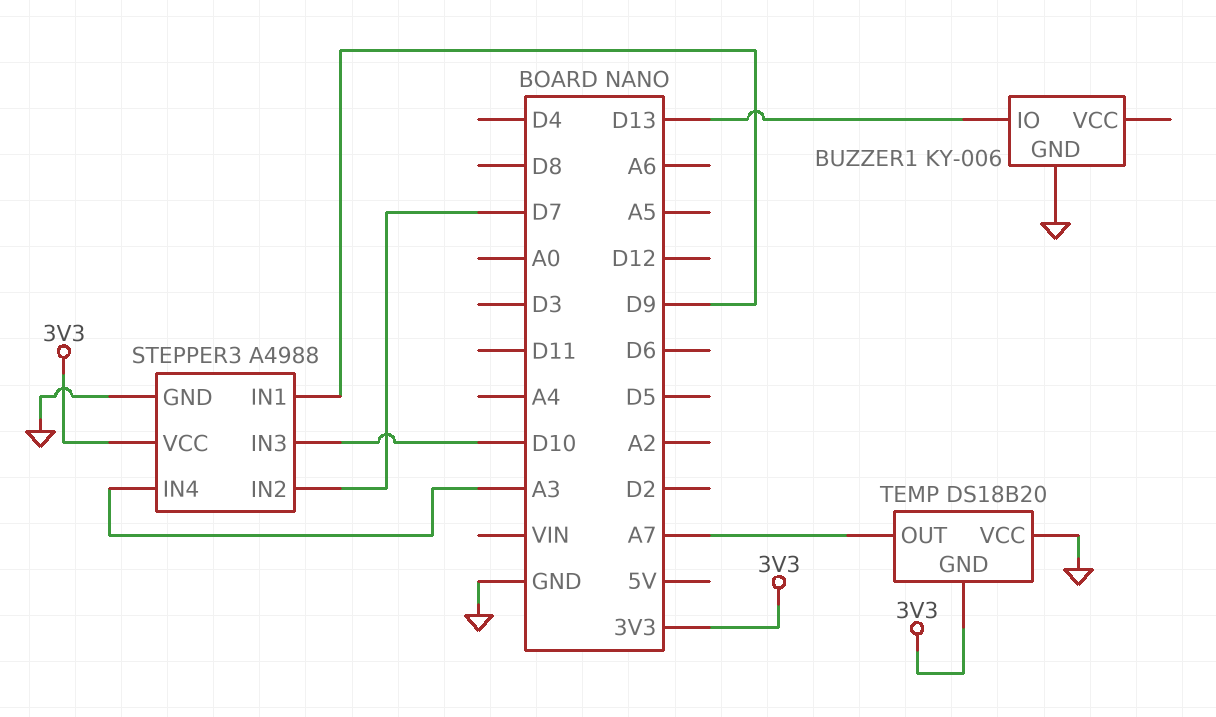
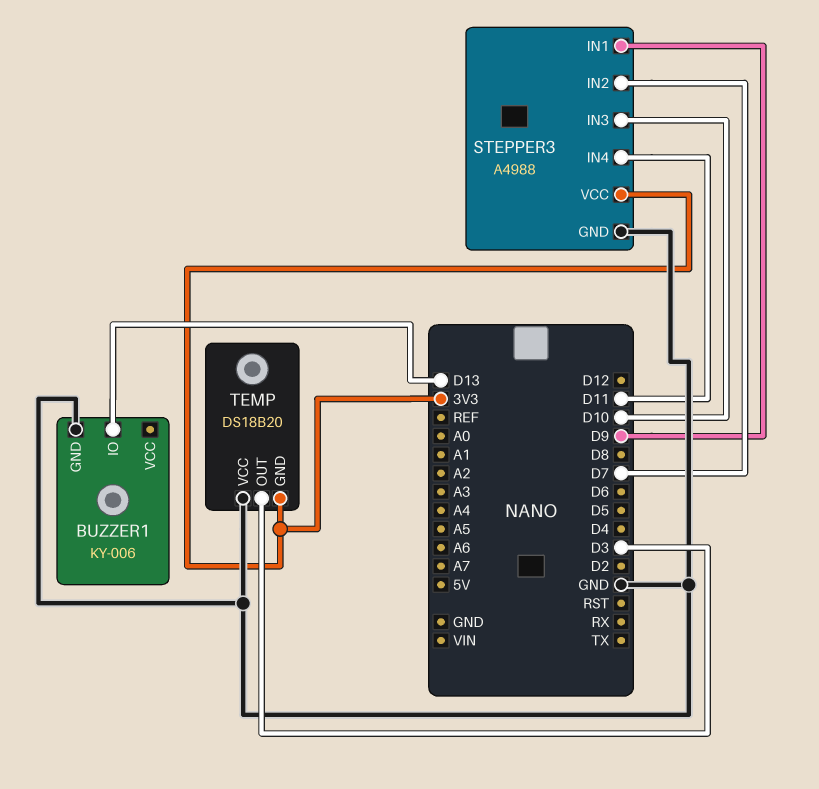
STEPPER3 pin IN4: A3 -> D11
TEMP pin OUT: A7 -> D3

